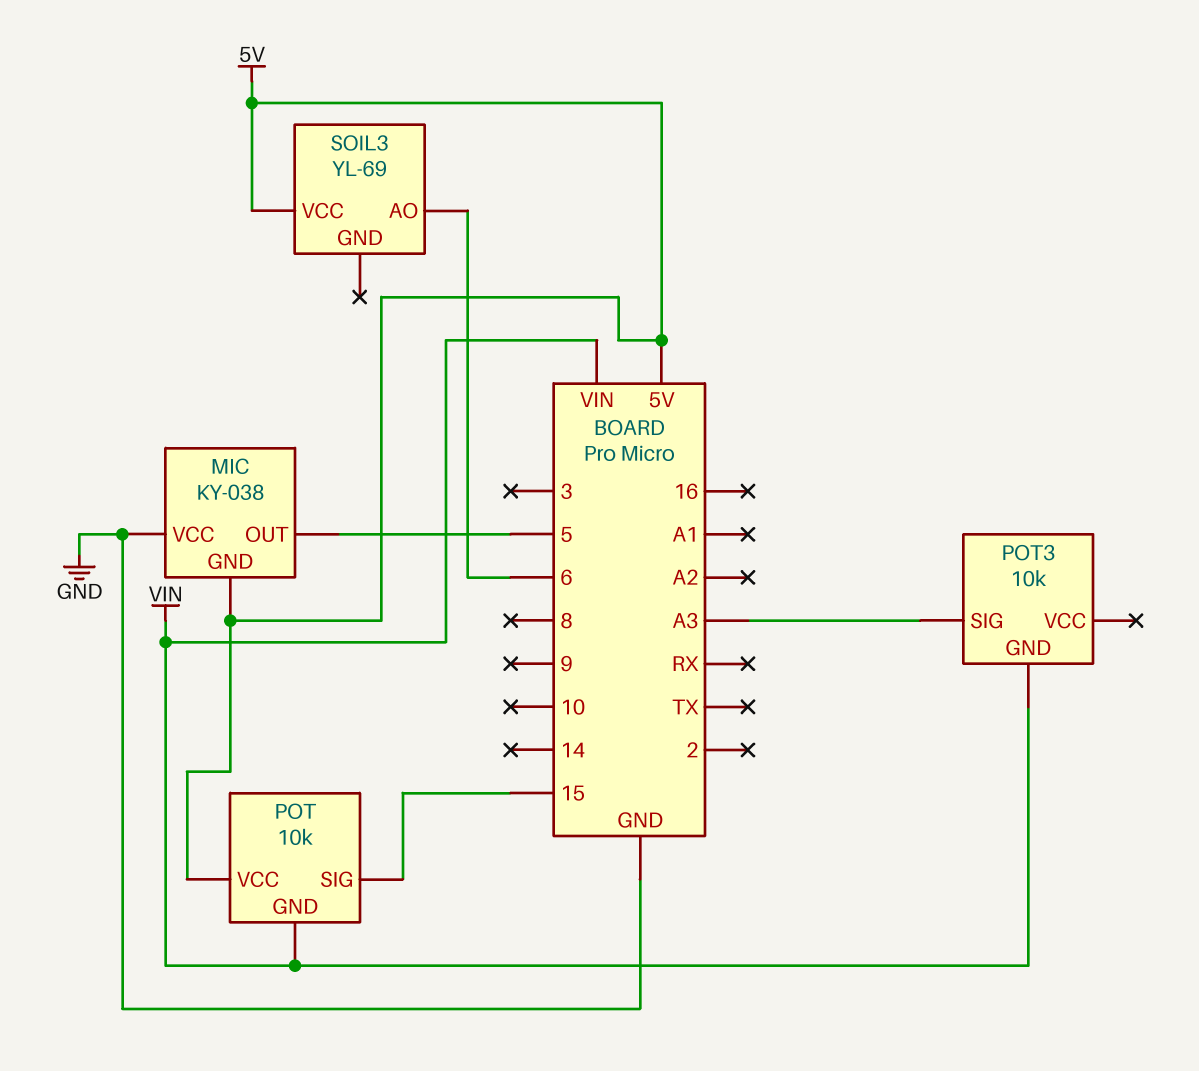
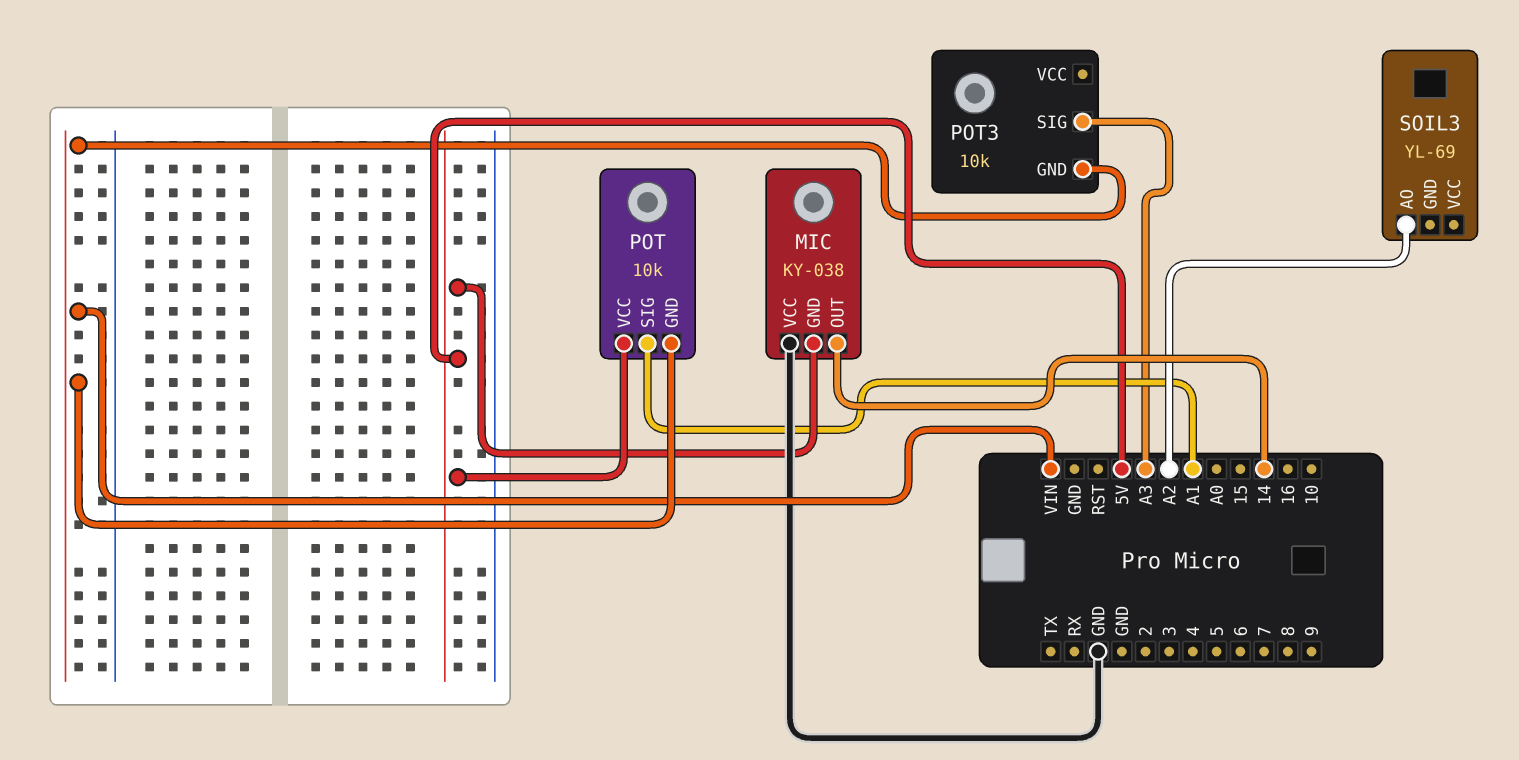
MIC pin OUT: 5 -> 14
POT pin SIG: 15 -> A1
SOIL3 pin AO: 6 -> A2
SOIL3 pin VCC: 5V -> none

